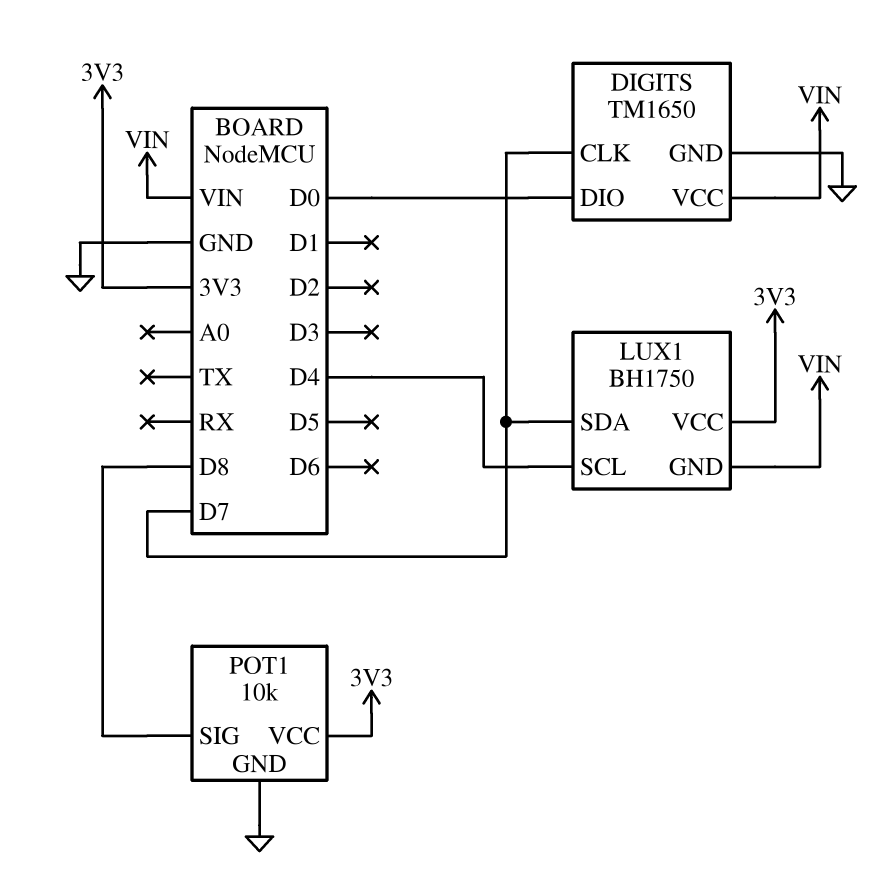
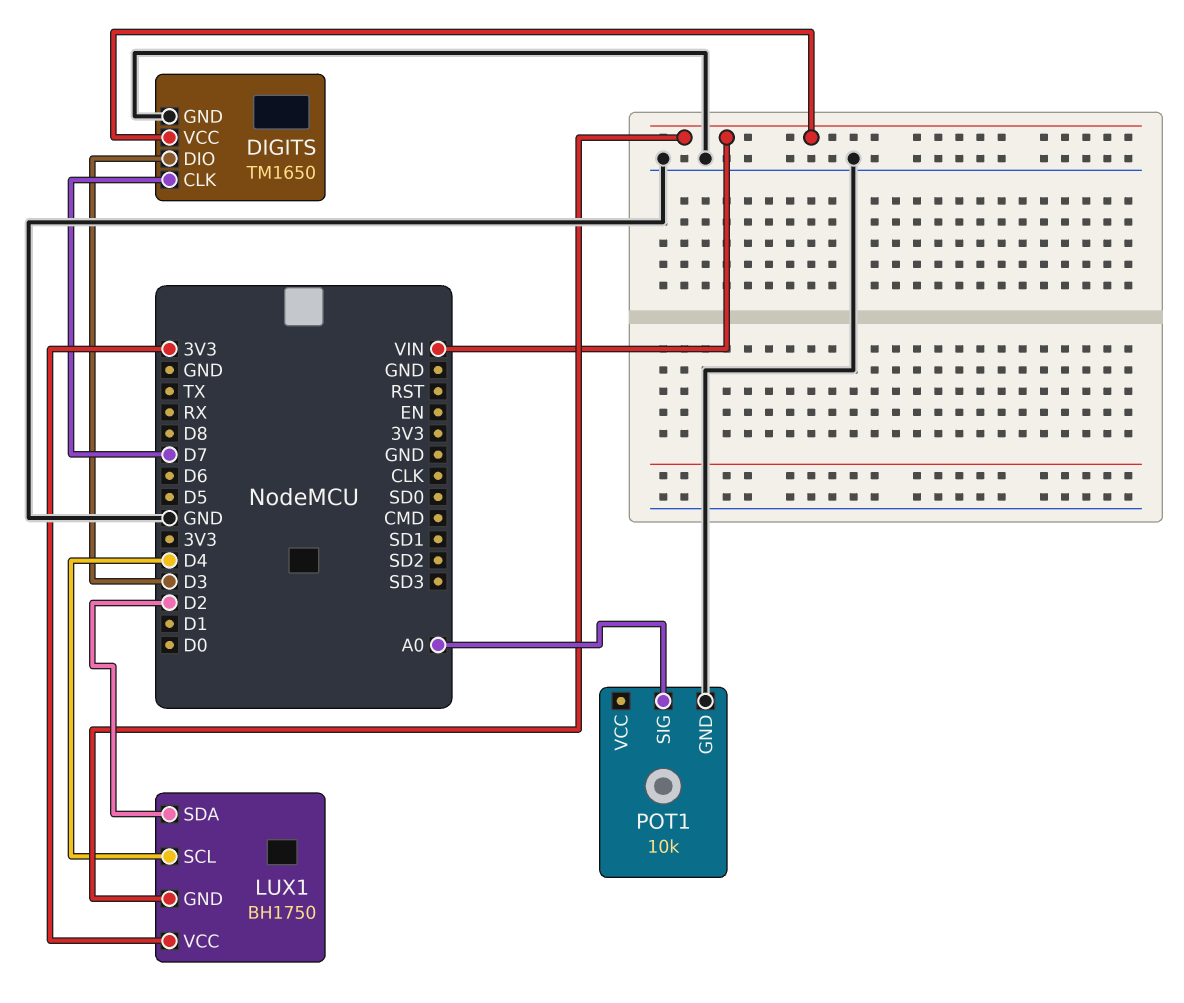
DIGITS pin DIO: D0 -> D3
LUX1 pin SDA: D7 -> D2
POT1 pin SIG: D8 -> A0
POT1 pin VCC: 3V3 -> none

